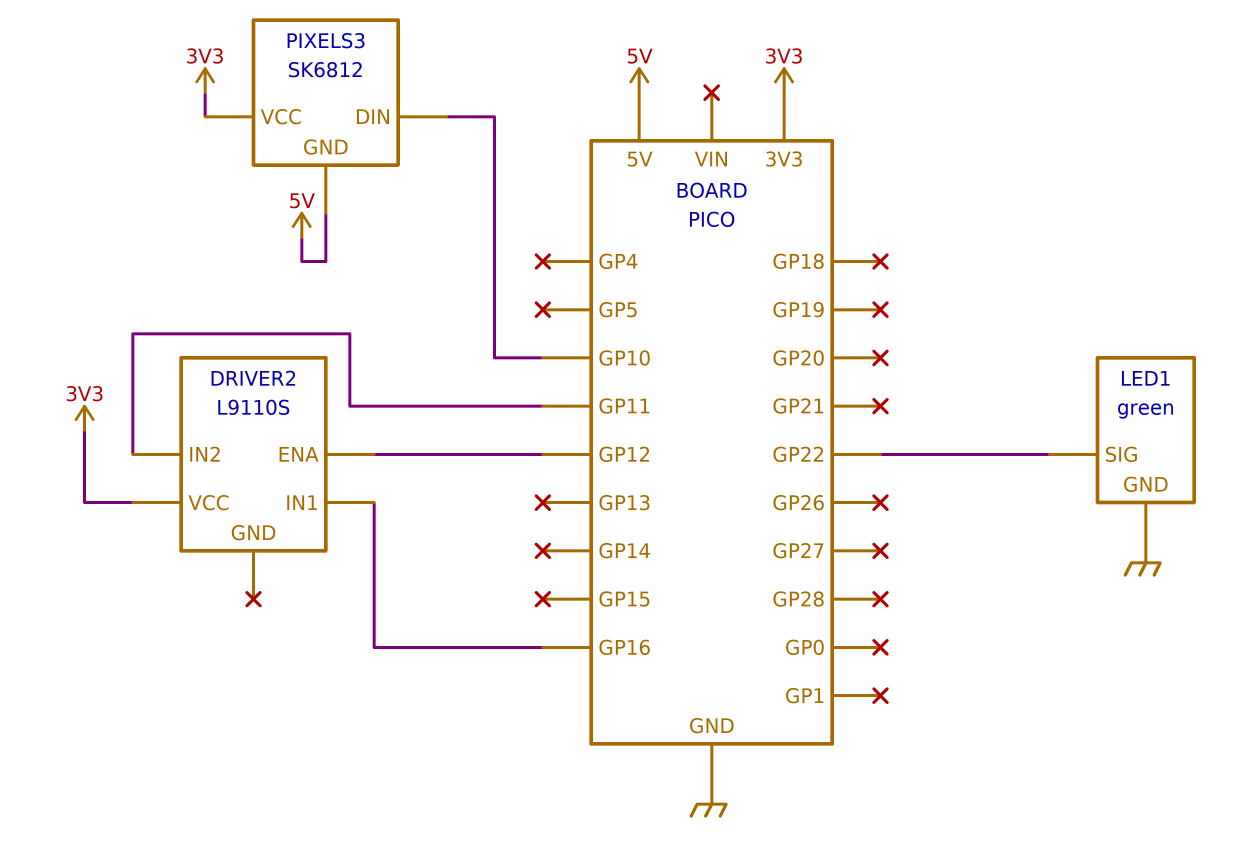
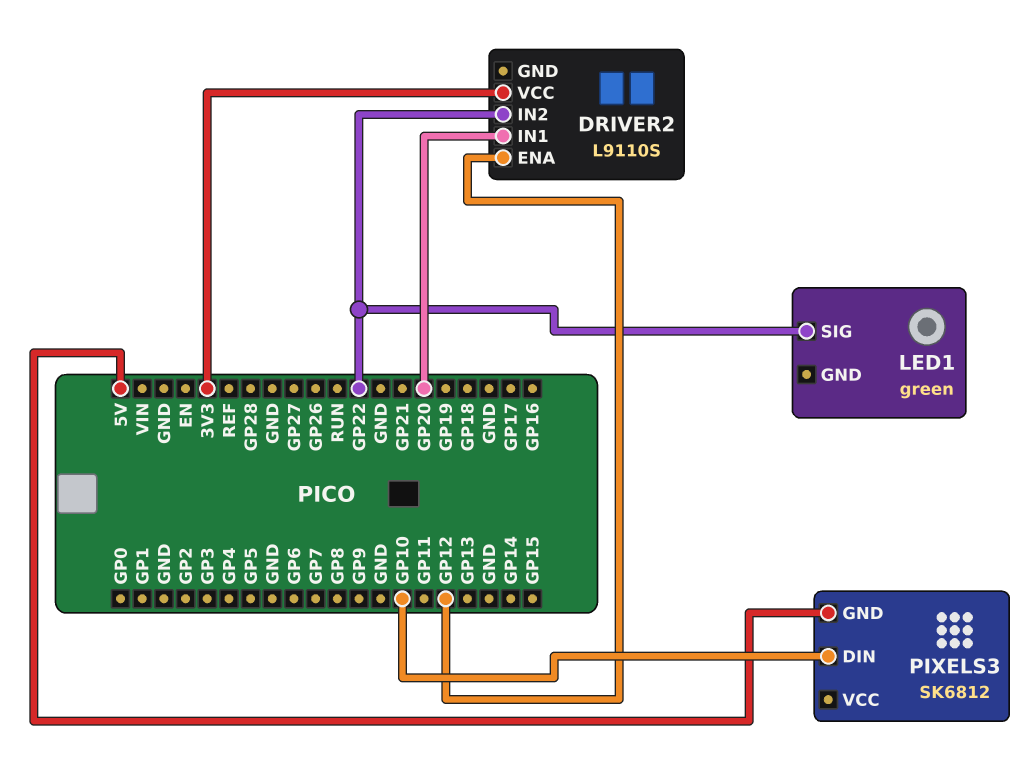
DRIVER2 pin IN1: GP16 -> GP20
DRIVER2 pin IN2: GP11 -> GP22
LED1 pin GND: GND -> none
PIXELS3 pin VCC: 3V3 -> none

